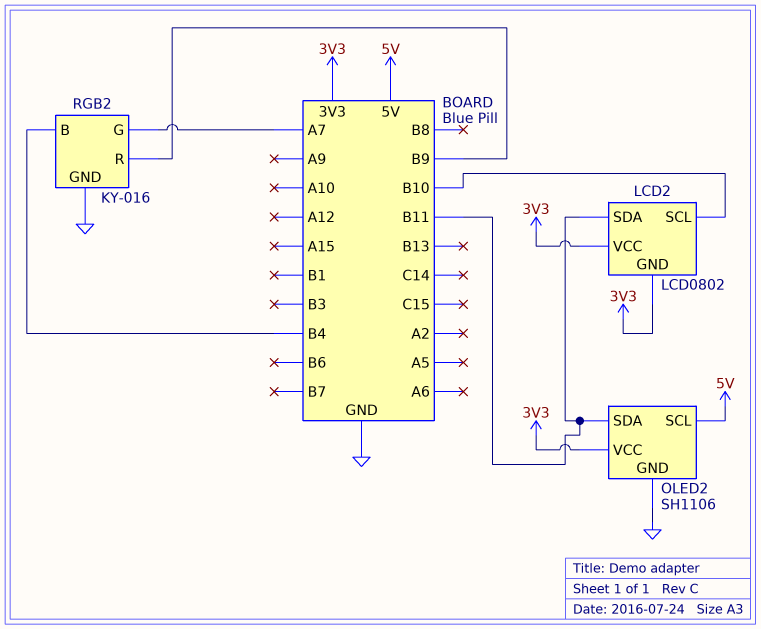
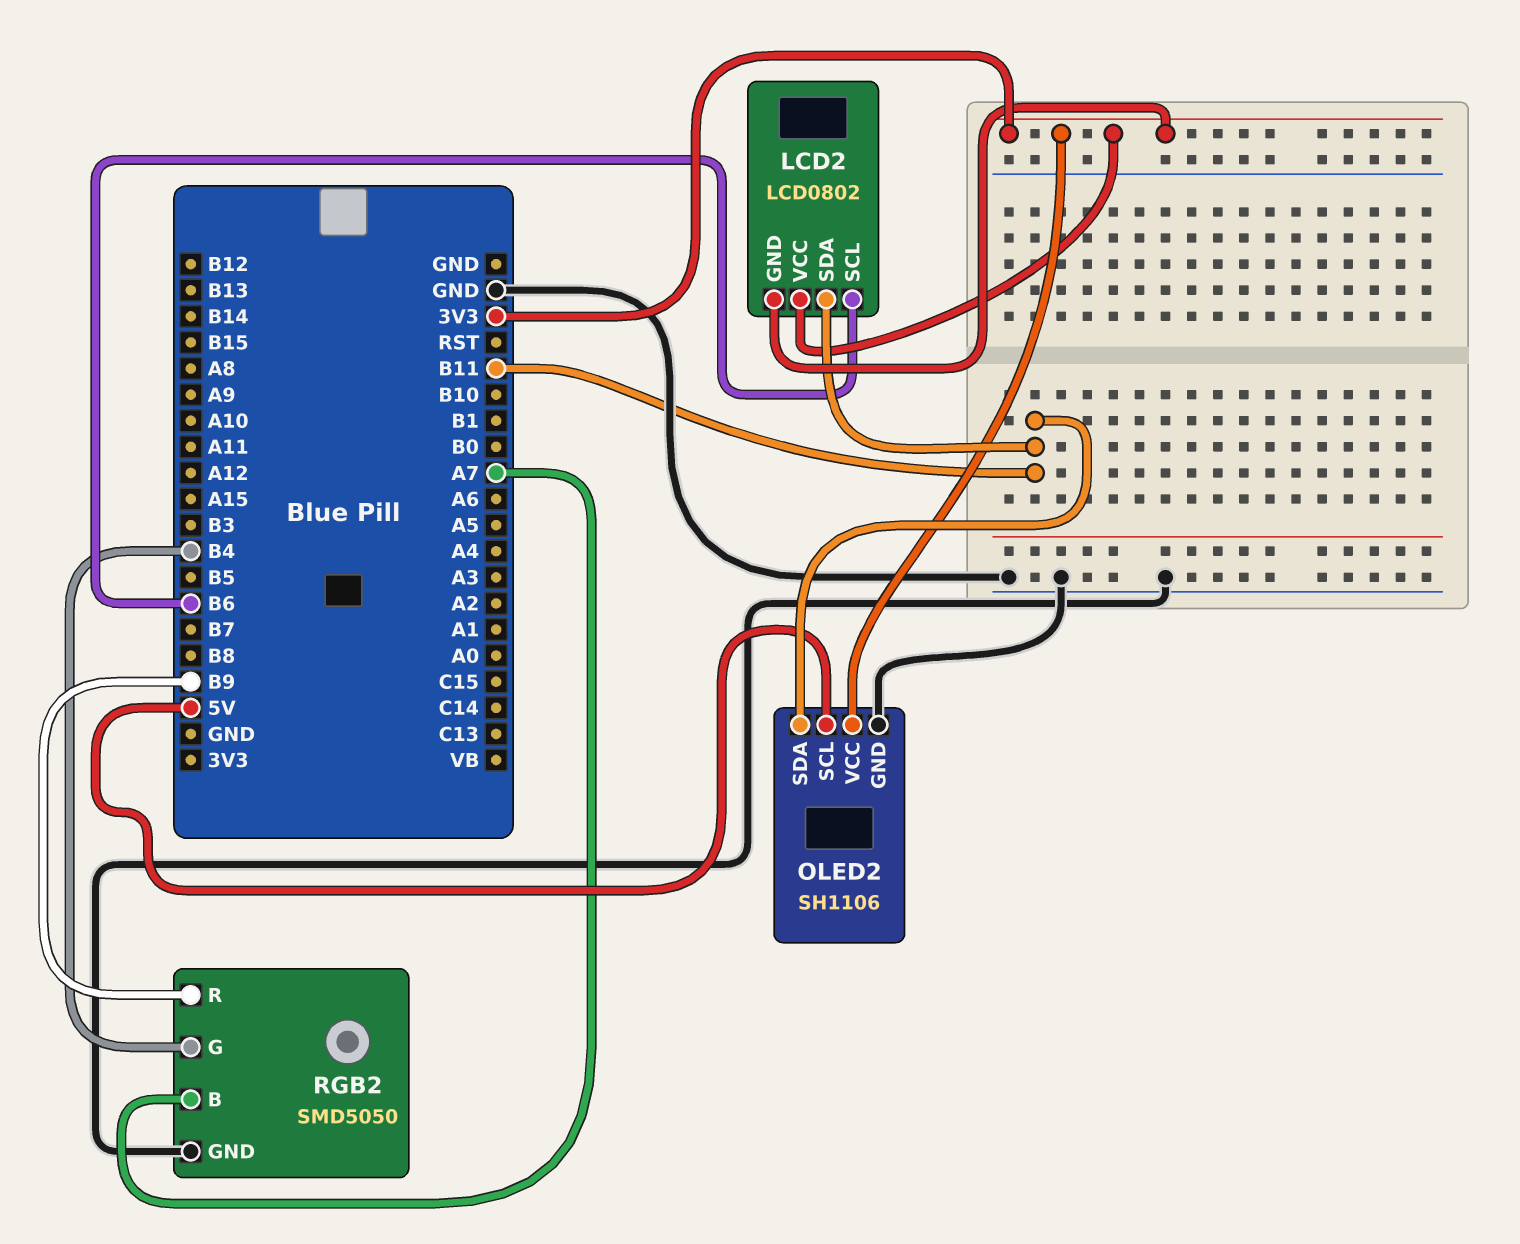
LCD2 pin SCL: B10 -> B6
RGB2: KY-016 -> SMD5050
RGB2 pin B: B4 -> A7
RGB2 pin G: A7 -> B4

